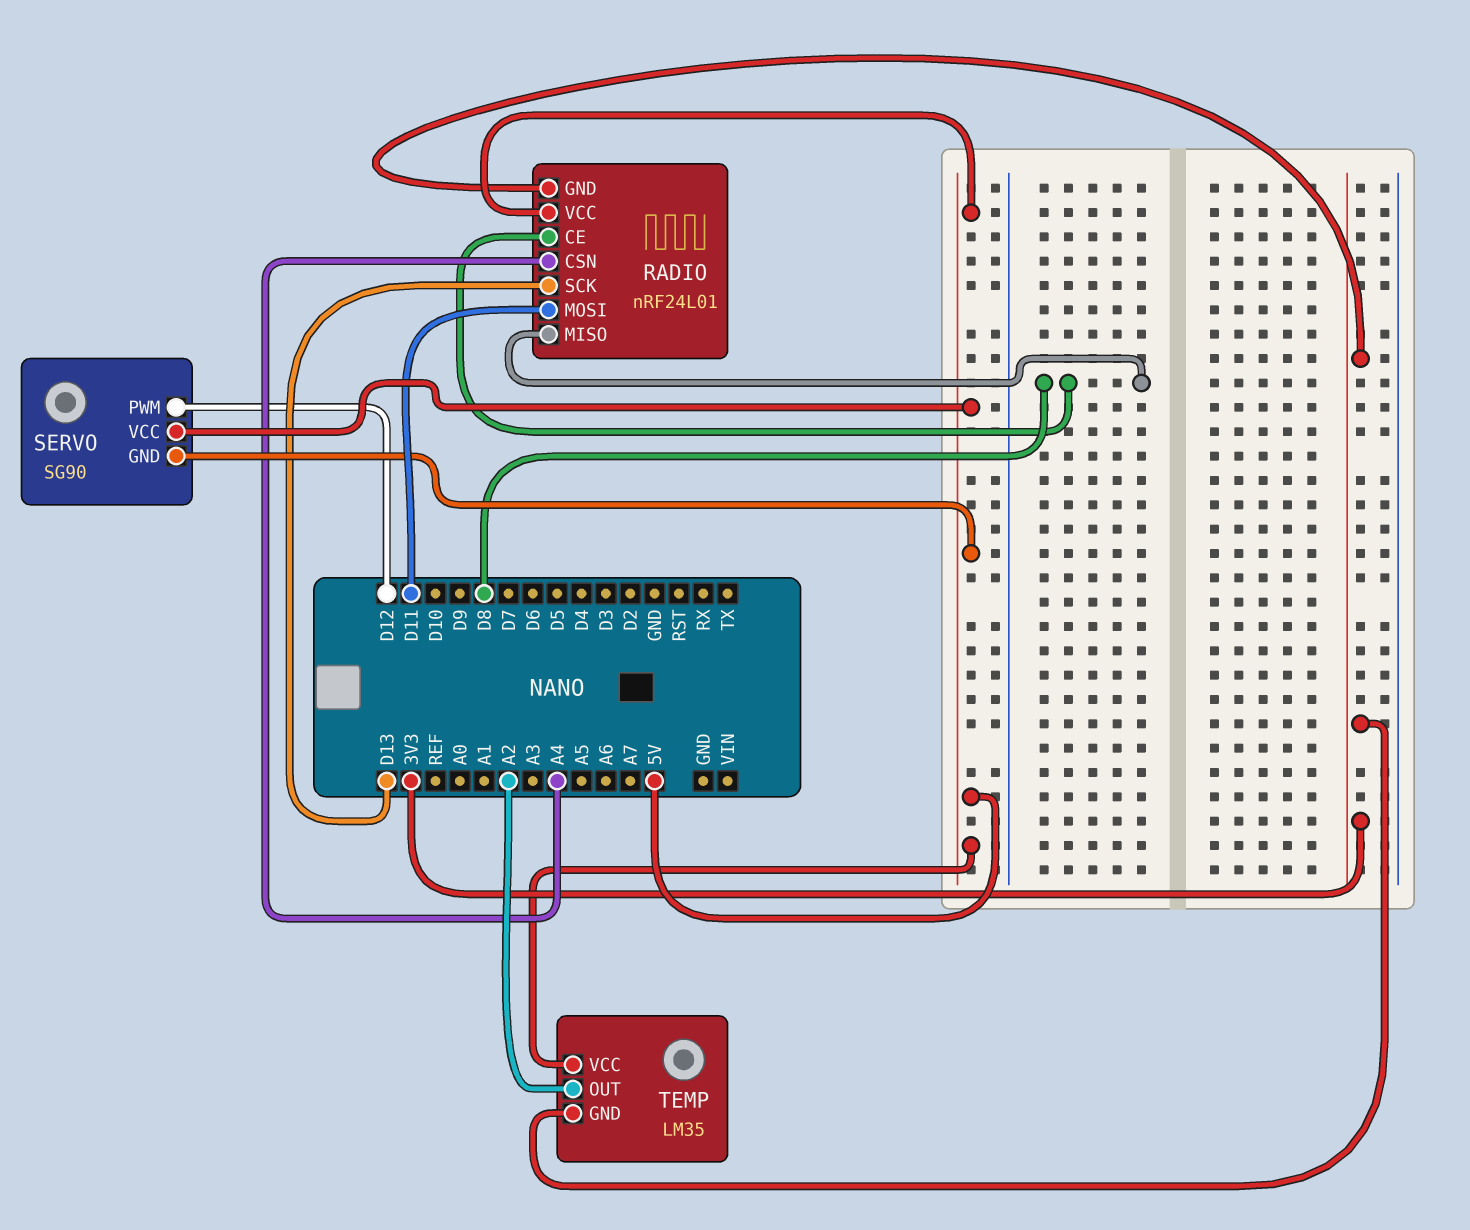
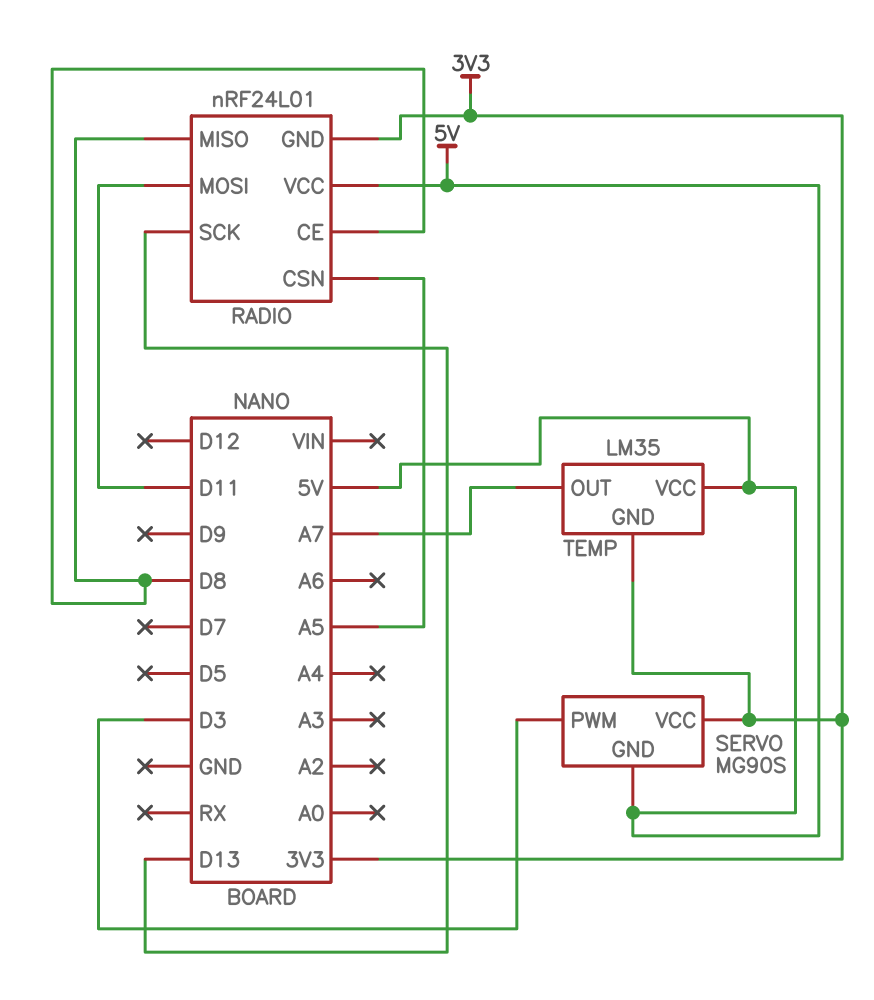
RADIO pin CSN: A4 -> A5
SERVO: SG90 -> MG90S
SERVO pin PWM: D12 -> D3
SERVO pin VCC: 5V -> 3V3
TEMP pin OUT: A2 -> A7

